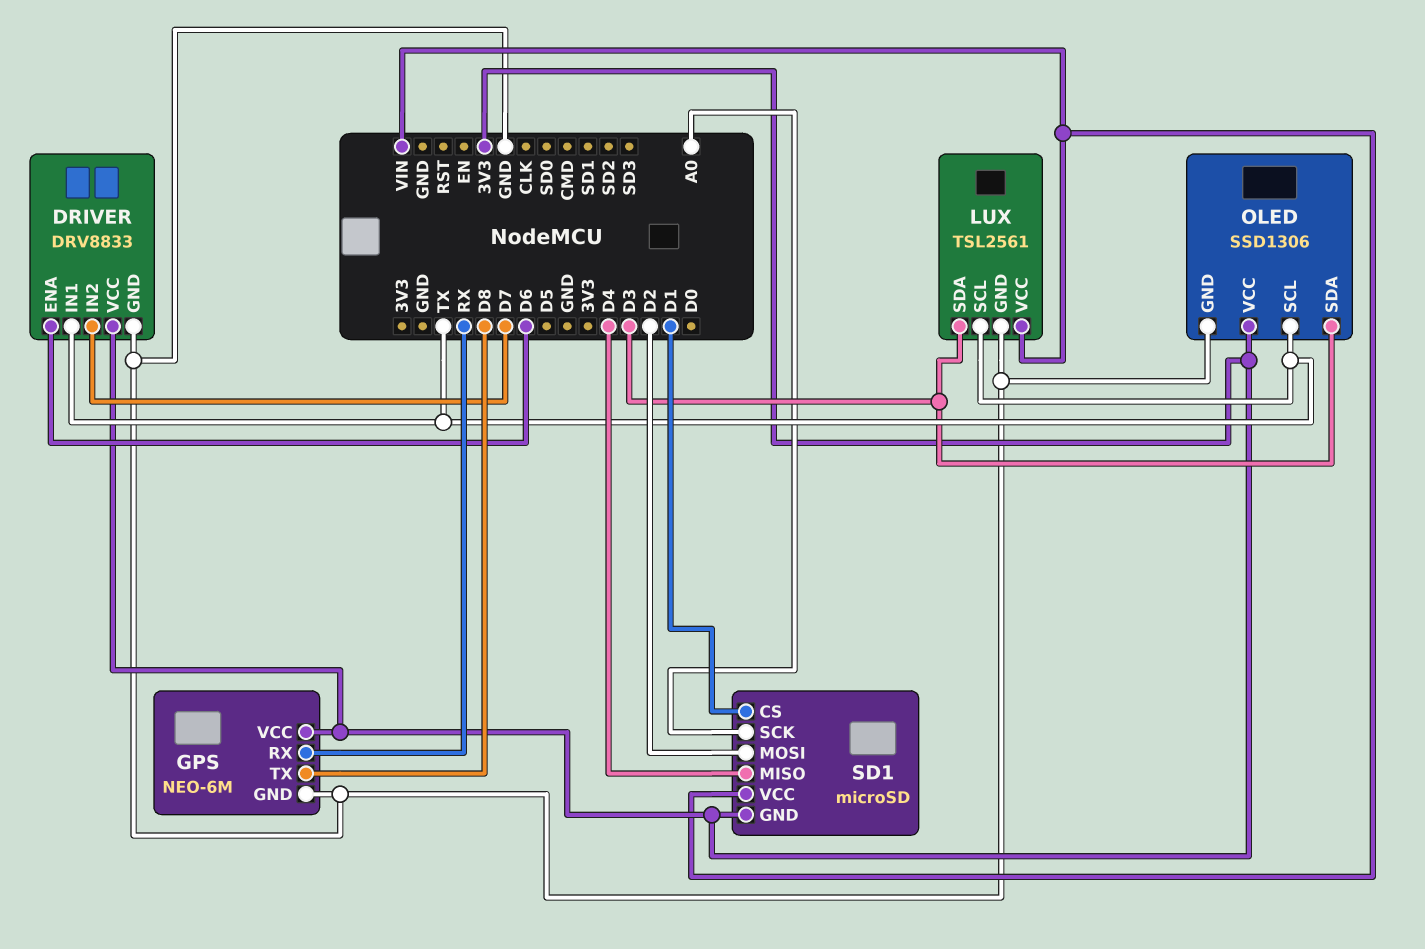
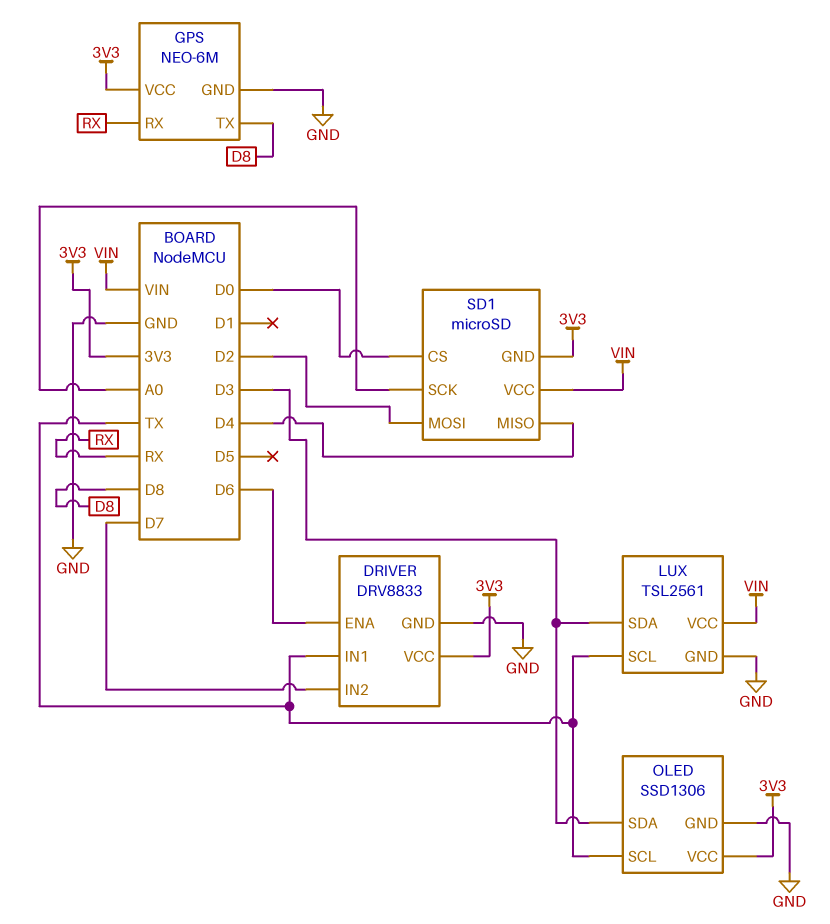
SD1 pin CS: D1 -> D0

